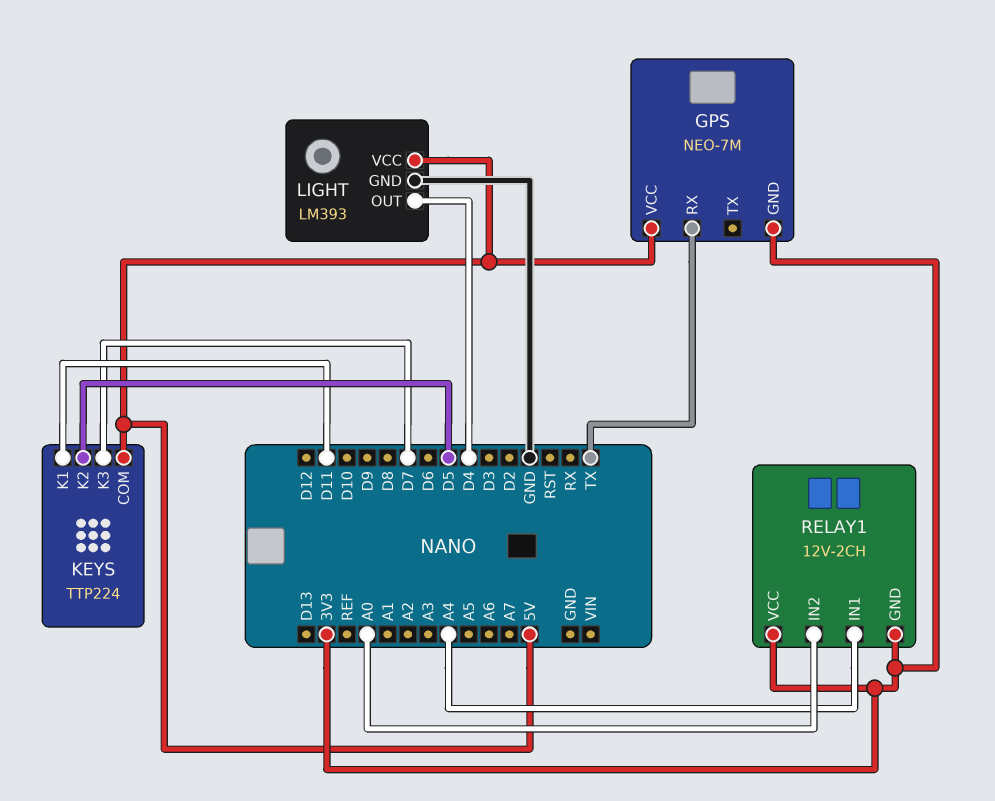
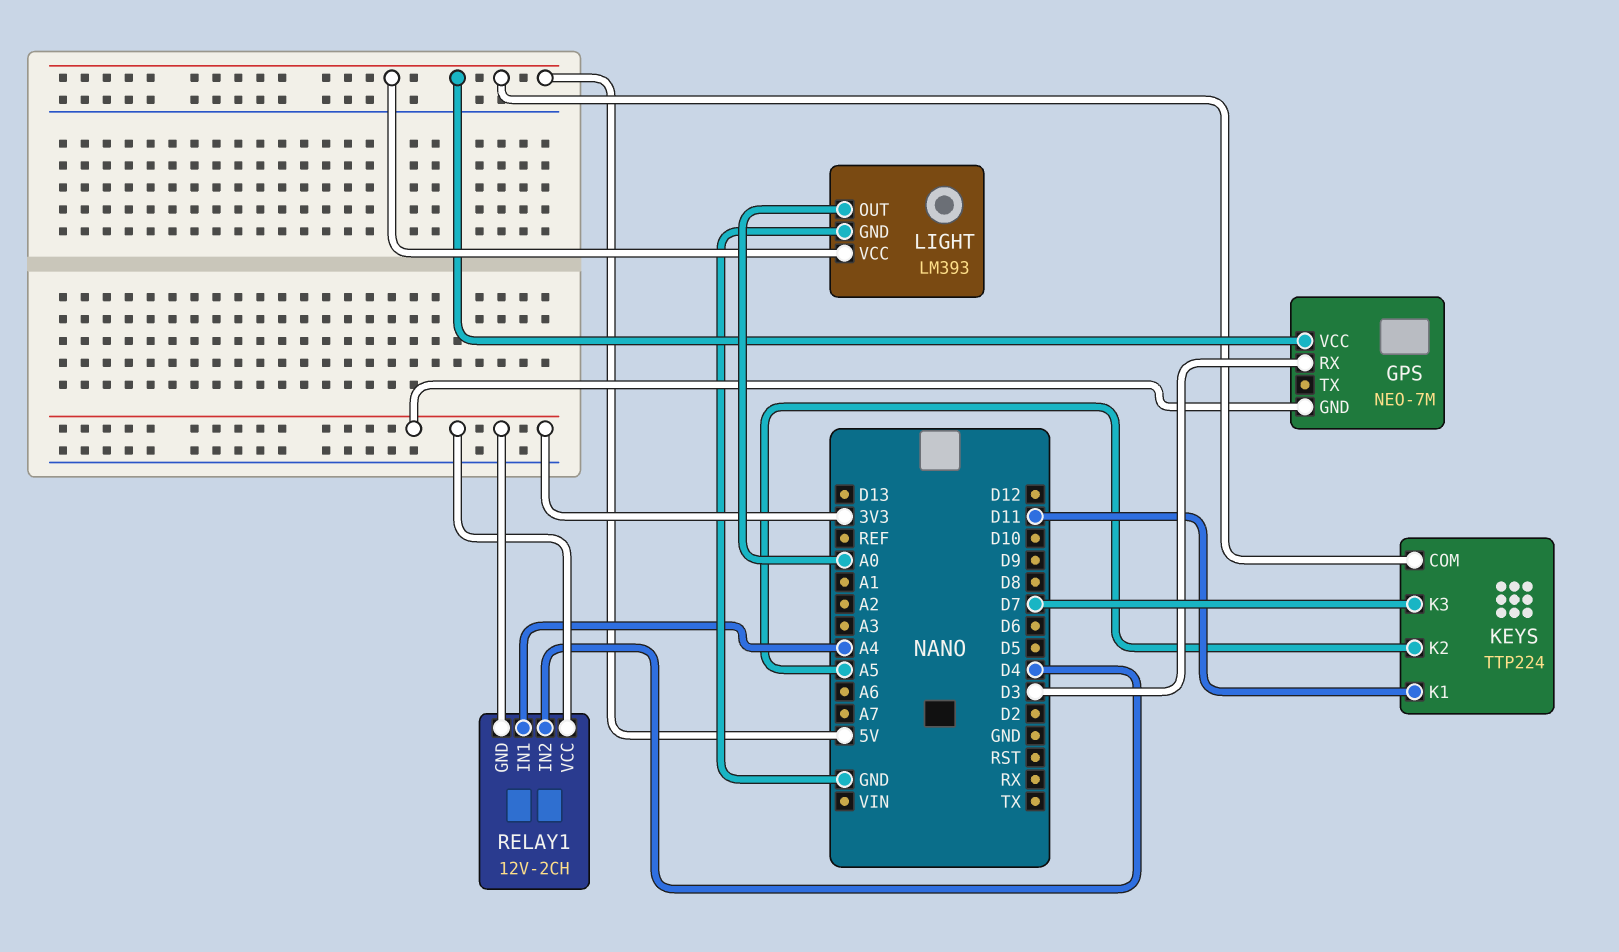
GPS pin RX: TX -> D3
KEYS pin K2: D5 -> A5
LIGHT pin OUT: D4 -> A0
RELAY1 pin IN2: A0 -> D4

